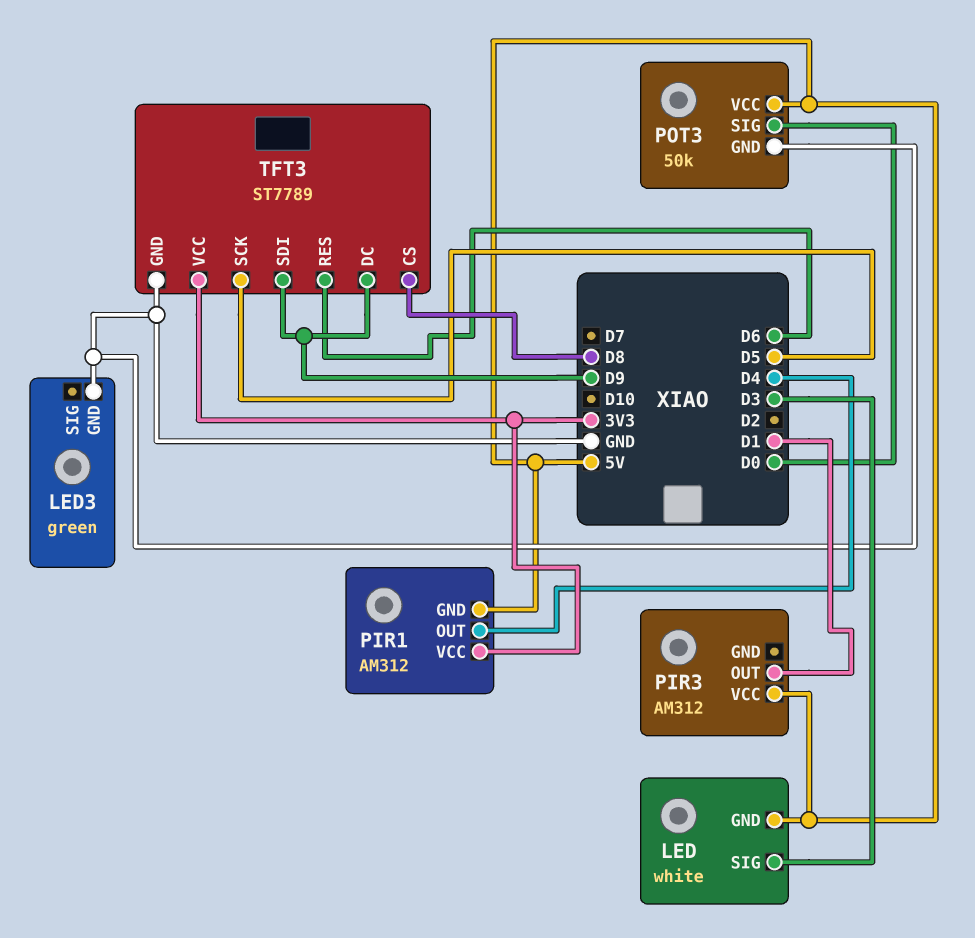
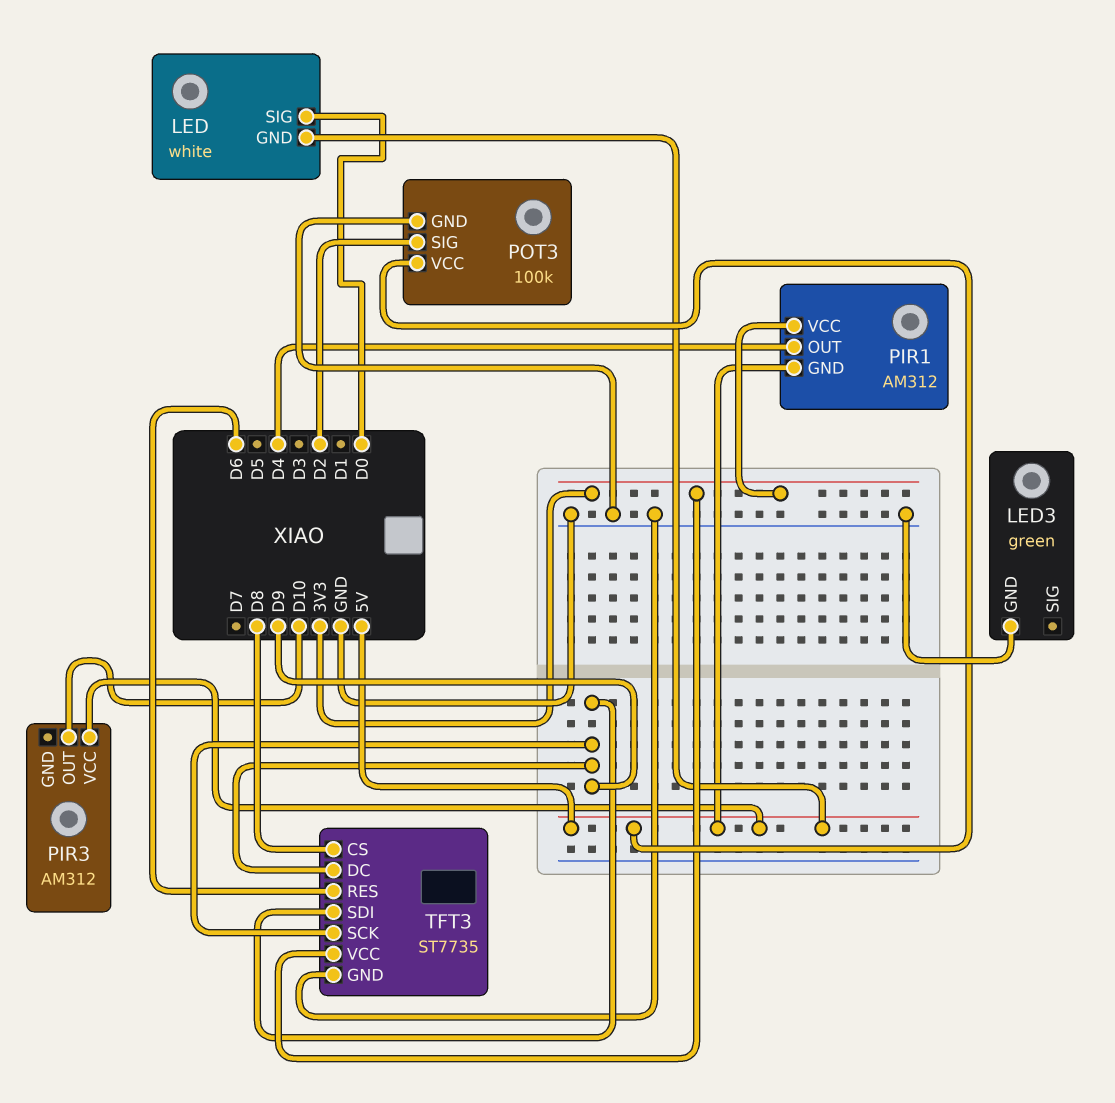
LED pin SIG: D3 -> D0
PIR3 pin OUT: D1 -> D10
POT3: 50k -> 100k
POT3 pin SIG: D0 -> D2
TFT3: ST7789 -> ST7735
TFT3 pin SCK: D5 -> D9

